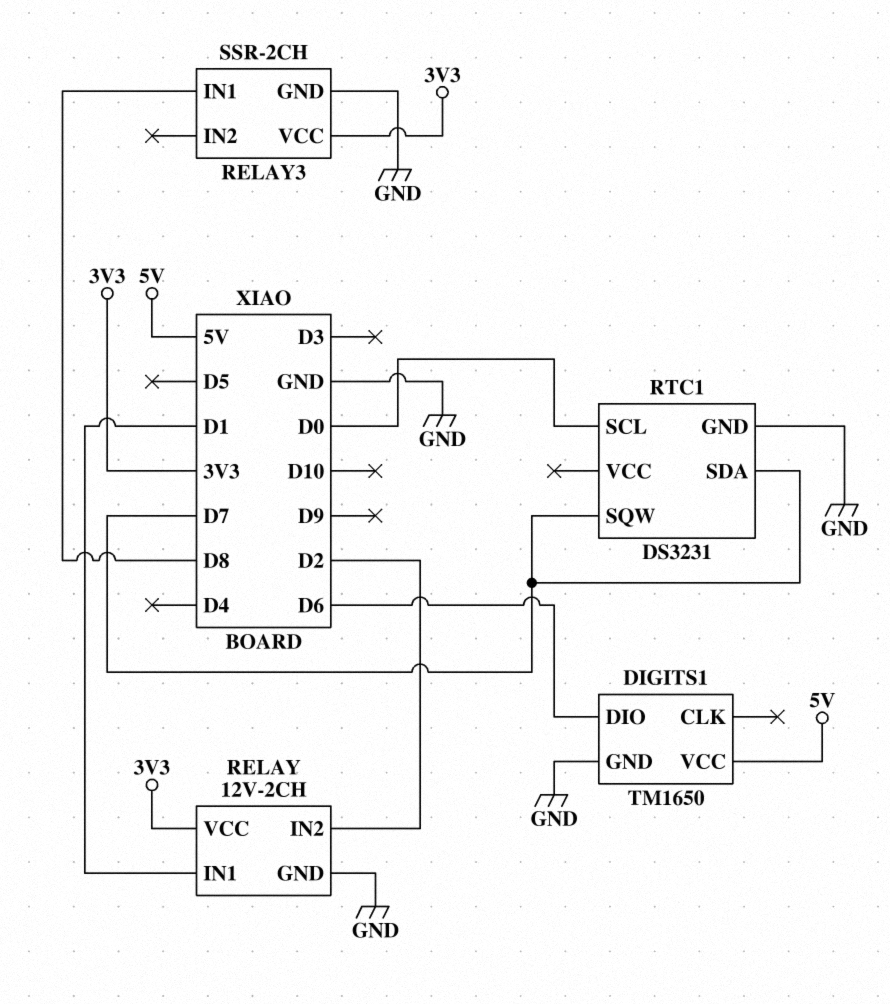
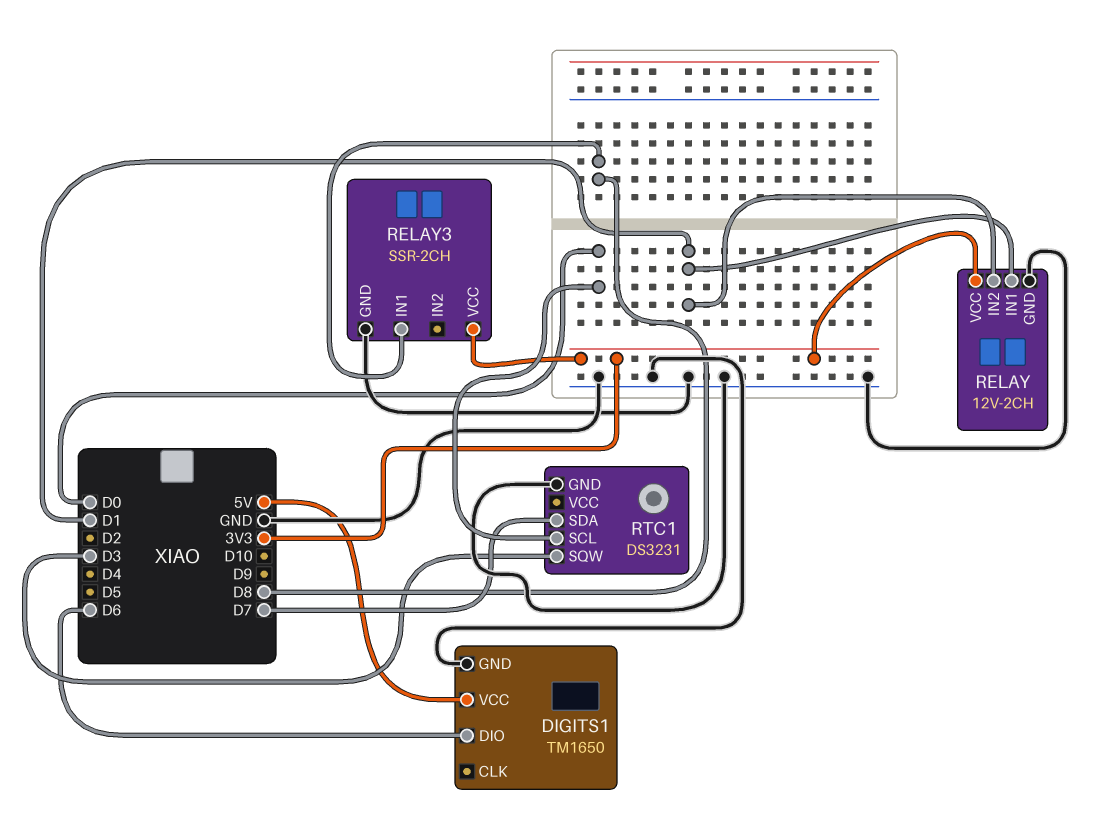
RELAY pin IN2: D2 -> D1
RTC1 pin SQW: D7 -> D3

